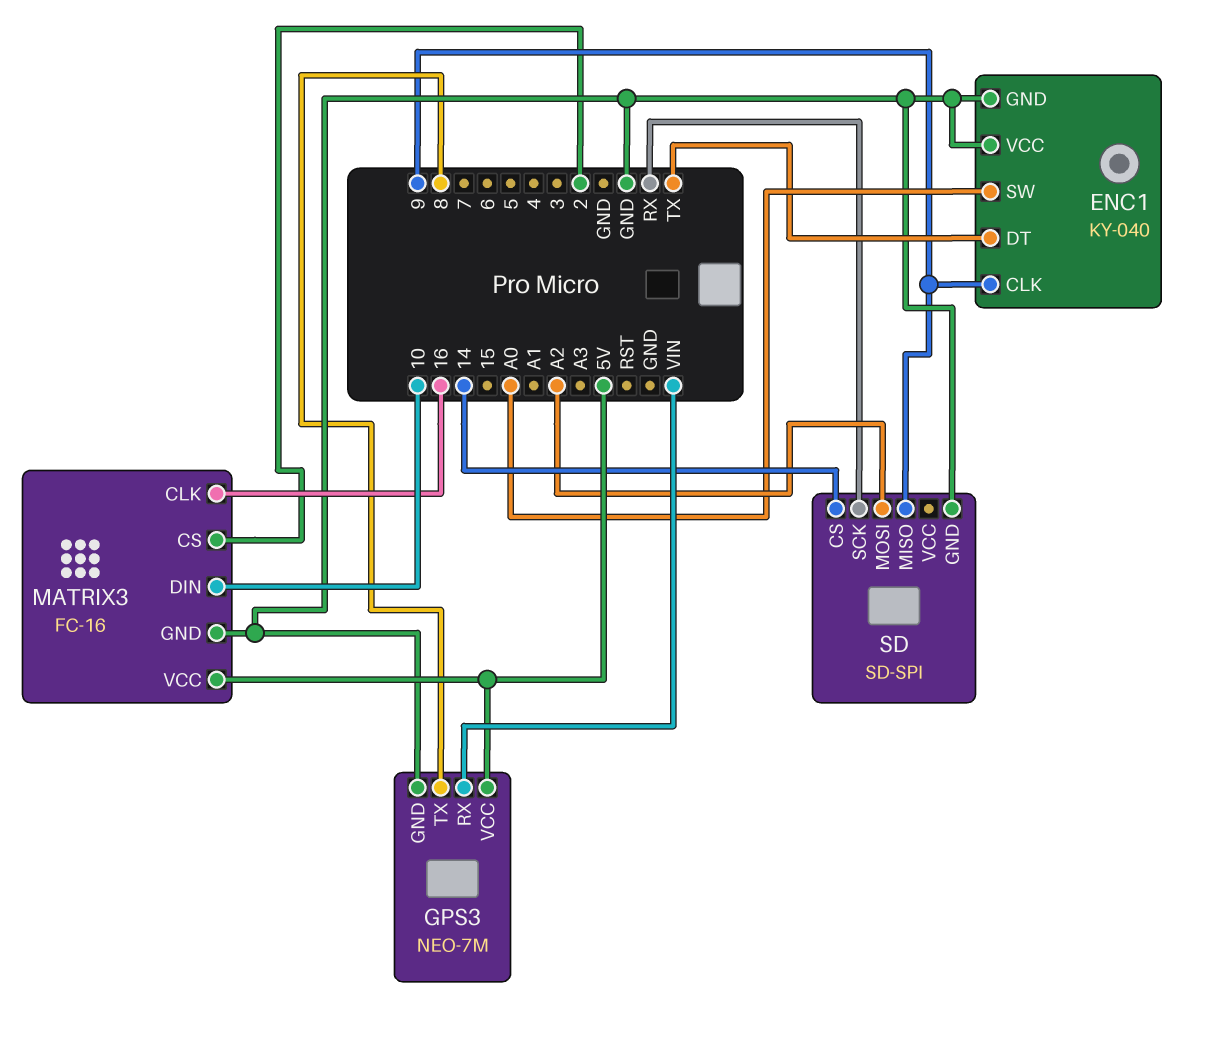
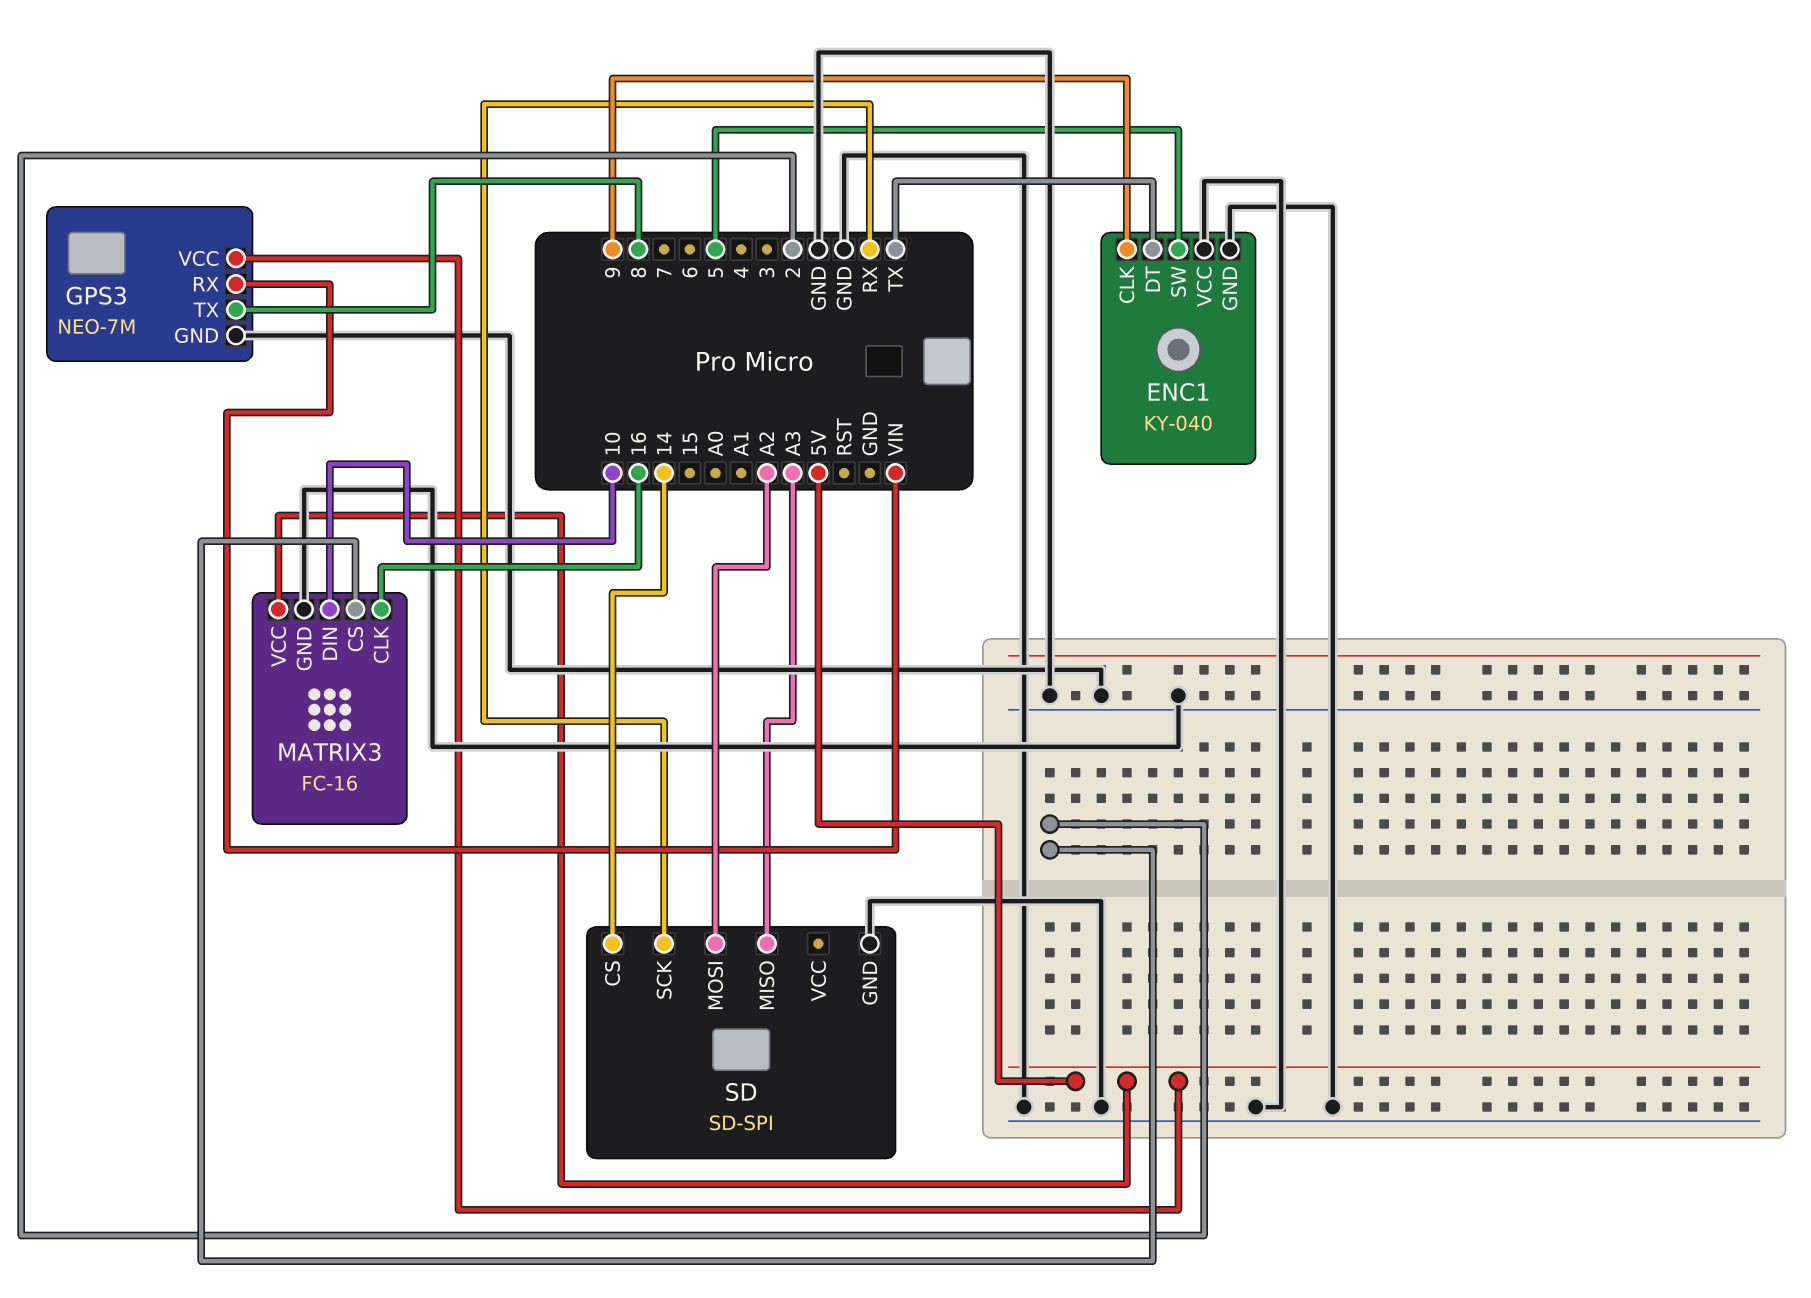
ENC1 pin SW: A0 -> 5
SD pin MISO: 9 -> A3

